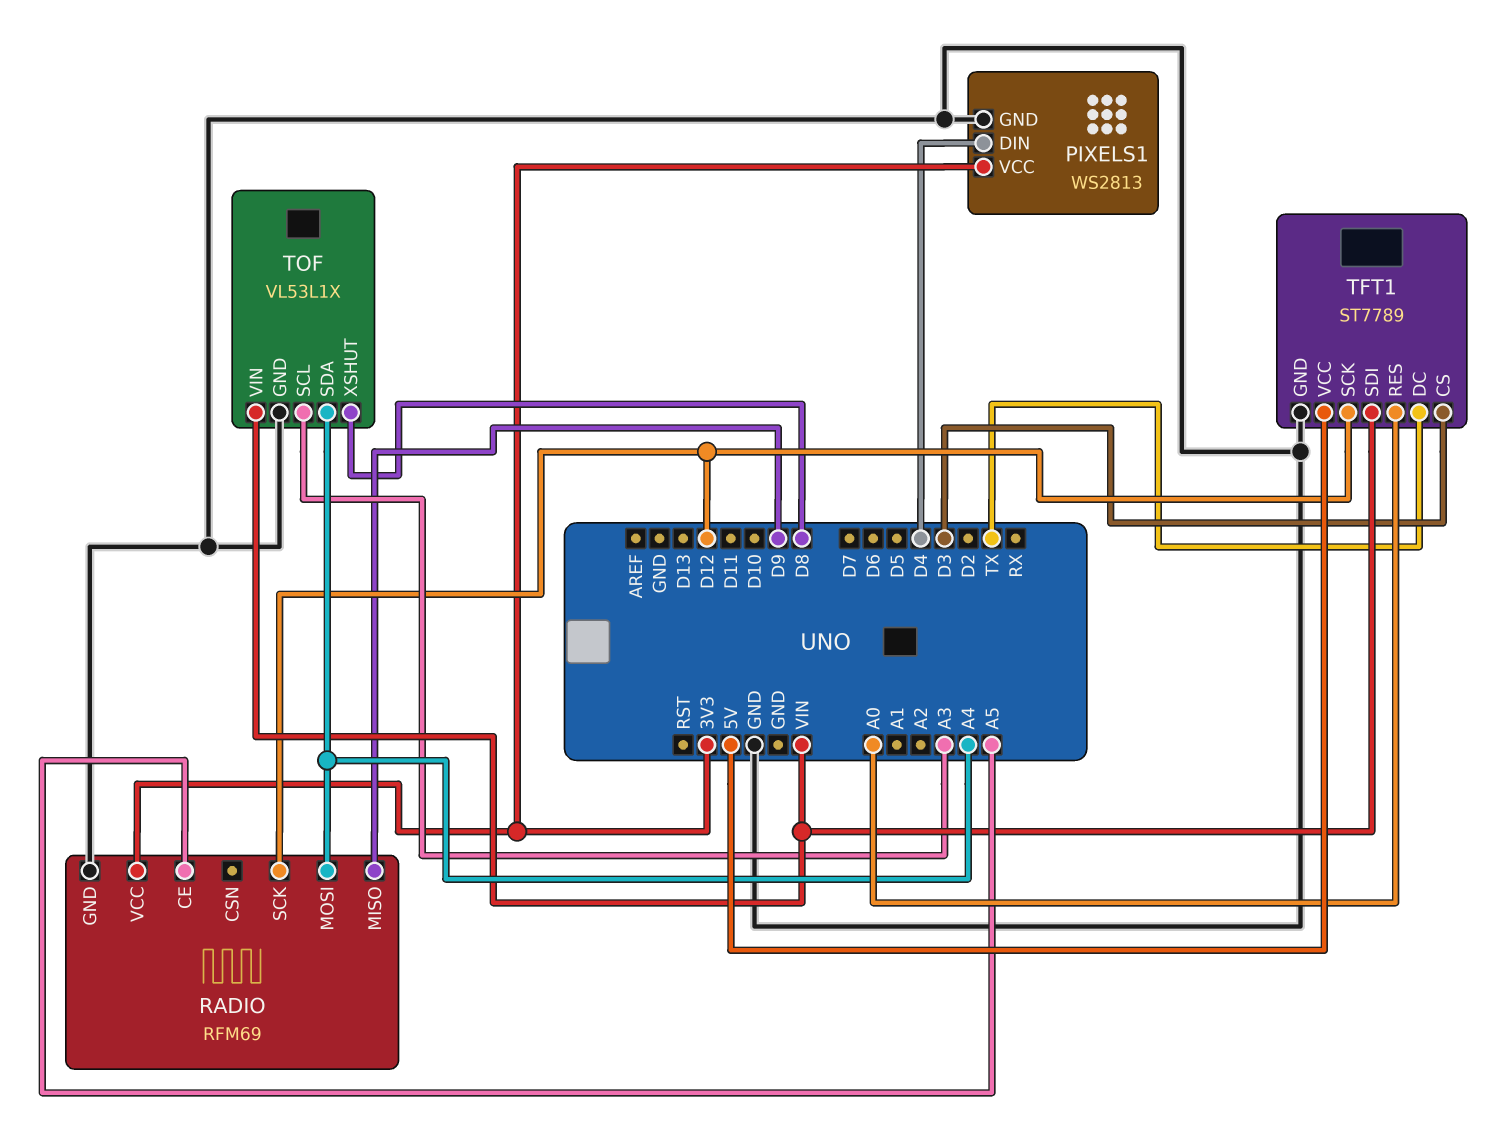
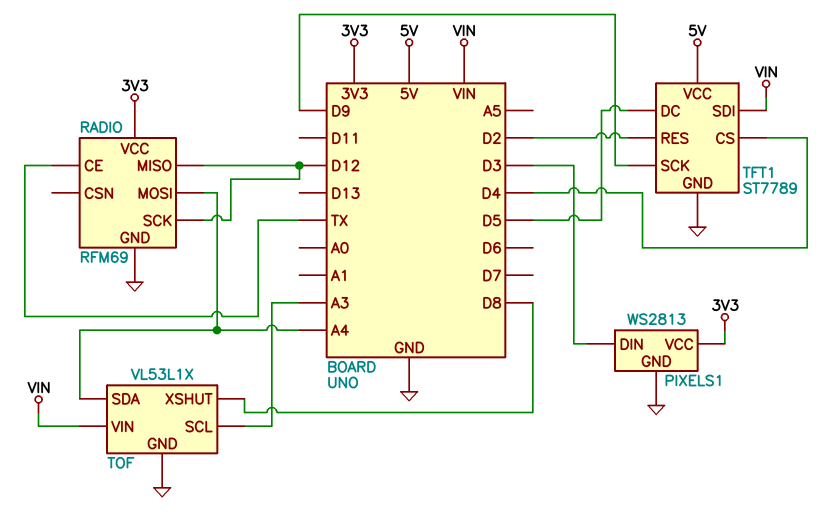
PIXELS1 pin DIN: D4 -> D3
RADIO pin CE: A5 -> TX
RADIO pin MISO: D9 -> D12
TFT1 pin CS: D3 -> D4
TFT1 pin DC: TX -> D5
TFT1 pin RES: A0 -> D2
TFT1 pin SCK: D12 -> D9

